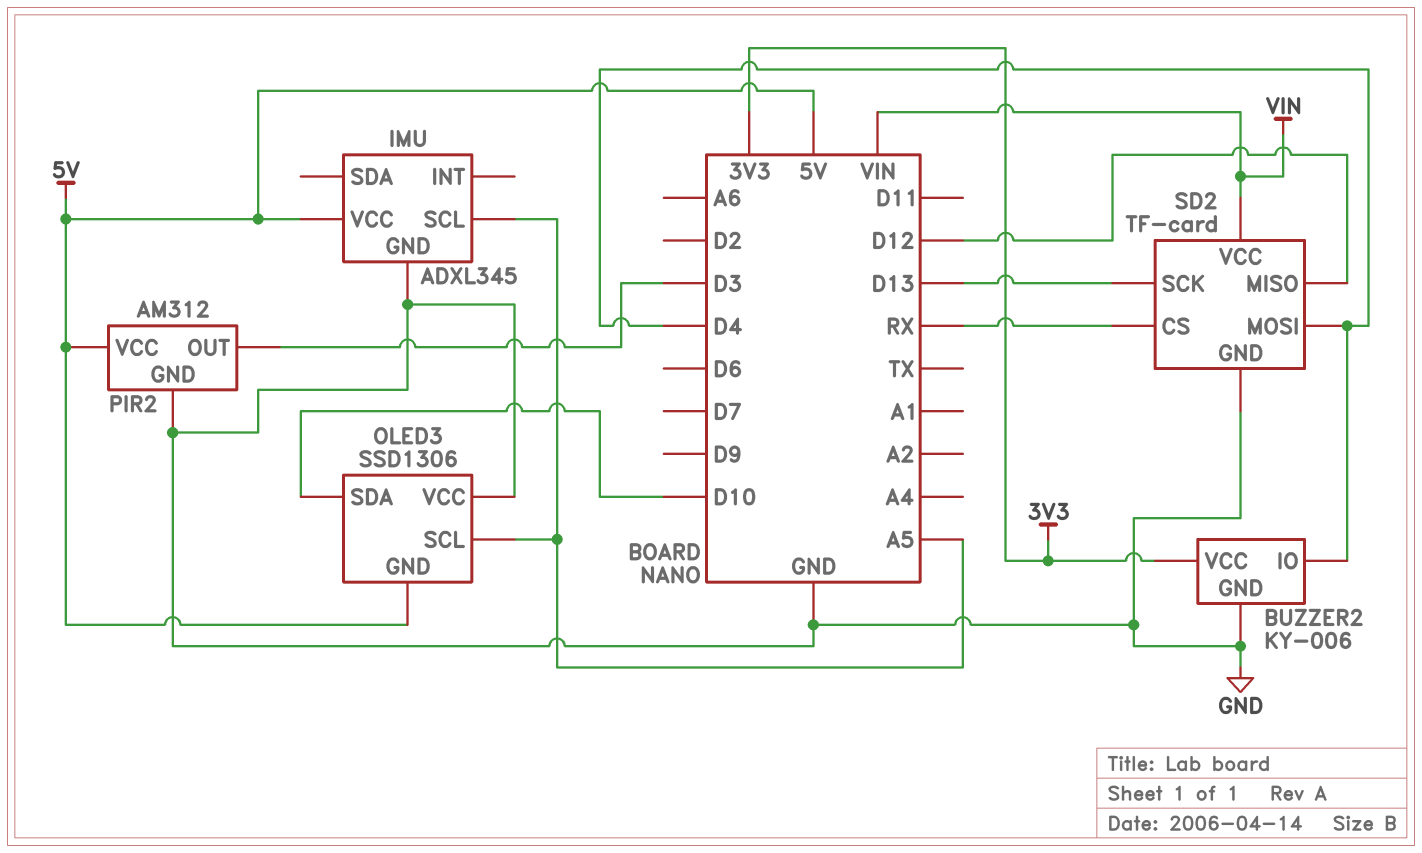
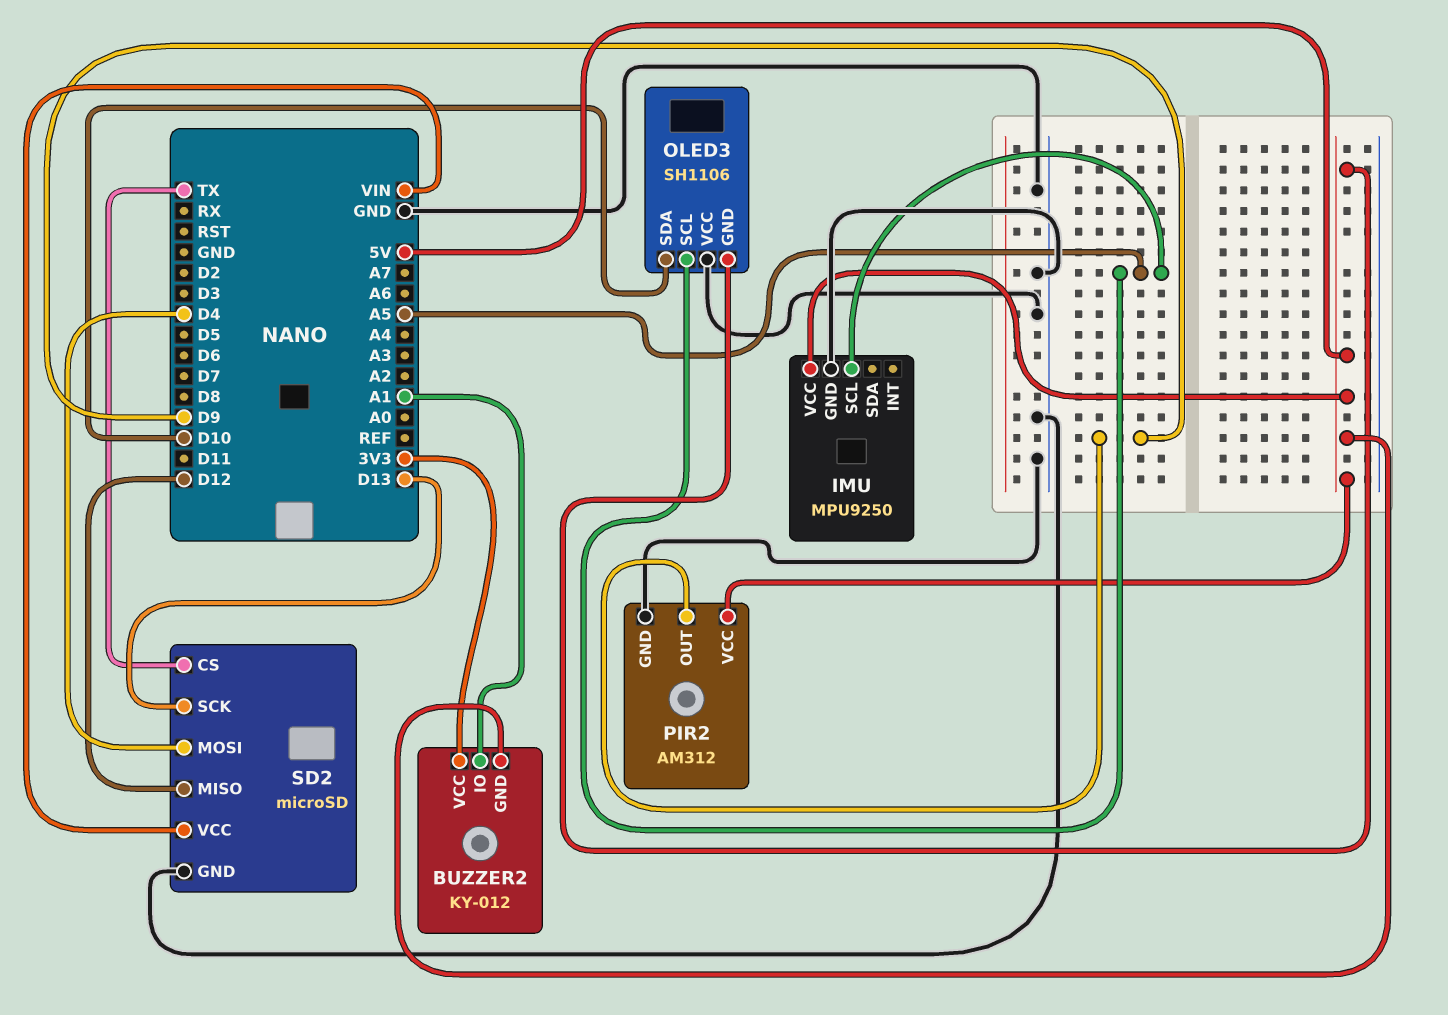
BUZZER2: KY-006 -> KY-012
BUZZER2 pin GND: GND -> 5V
BUZZER2 pin IO: D4 -> A1
IMU: ADXL345 -> MPU9250
OLED3: SSD1306 -> SH1106
PIR2 pin OUT: D3 -> D9
SD2: TF-card -> microSD
SD2 pin CS: RX -> TX

